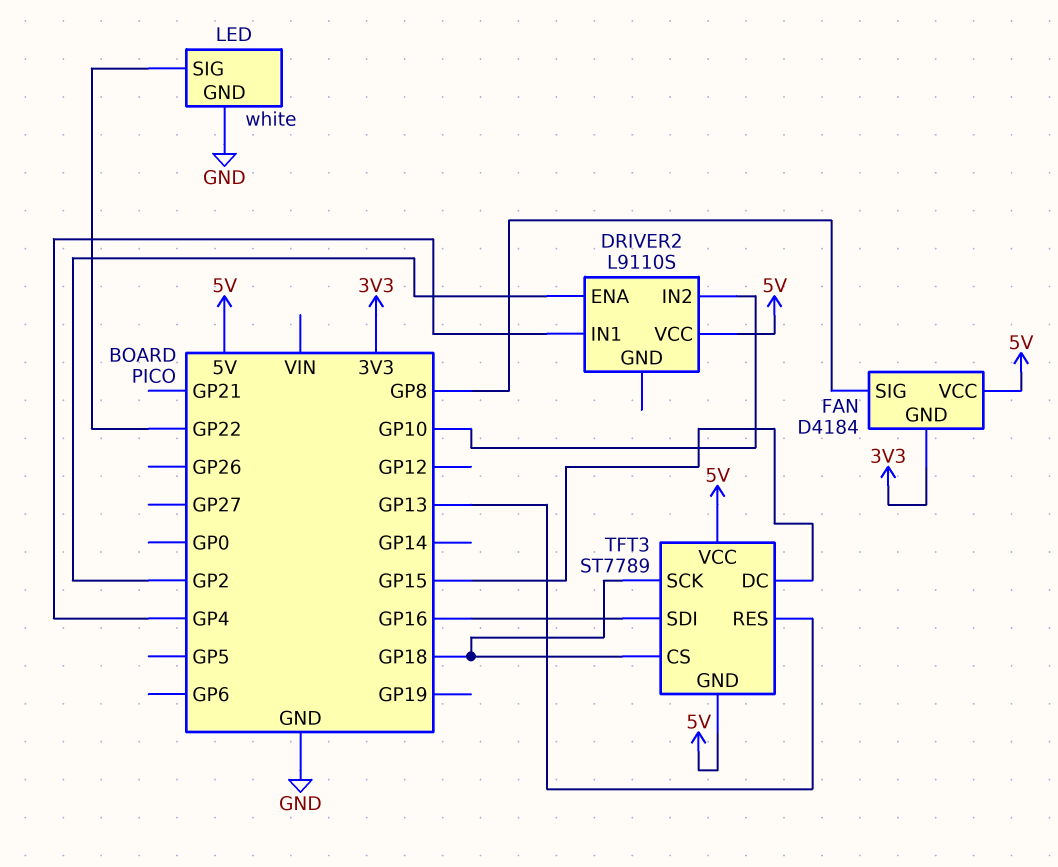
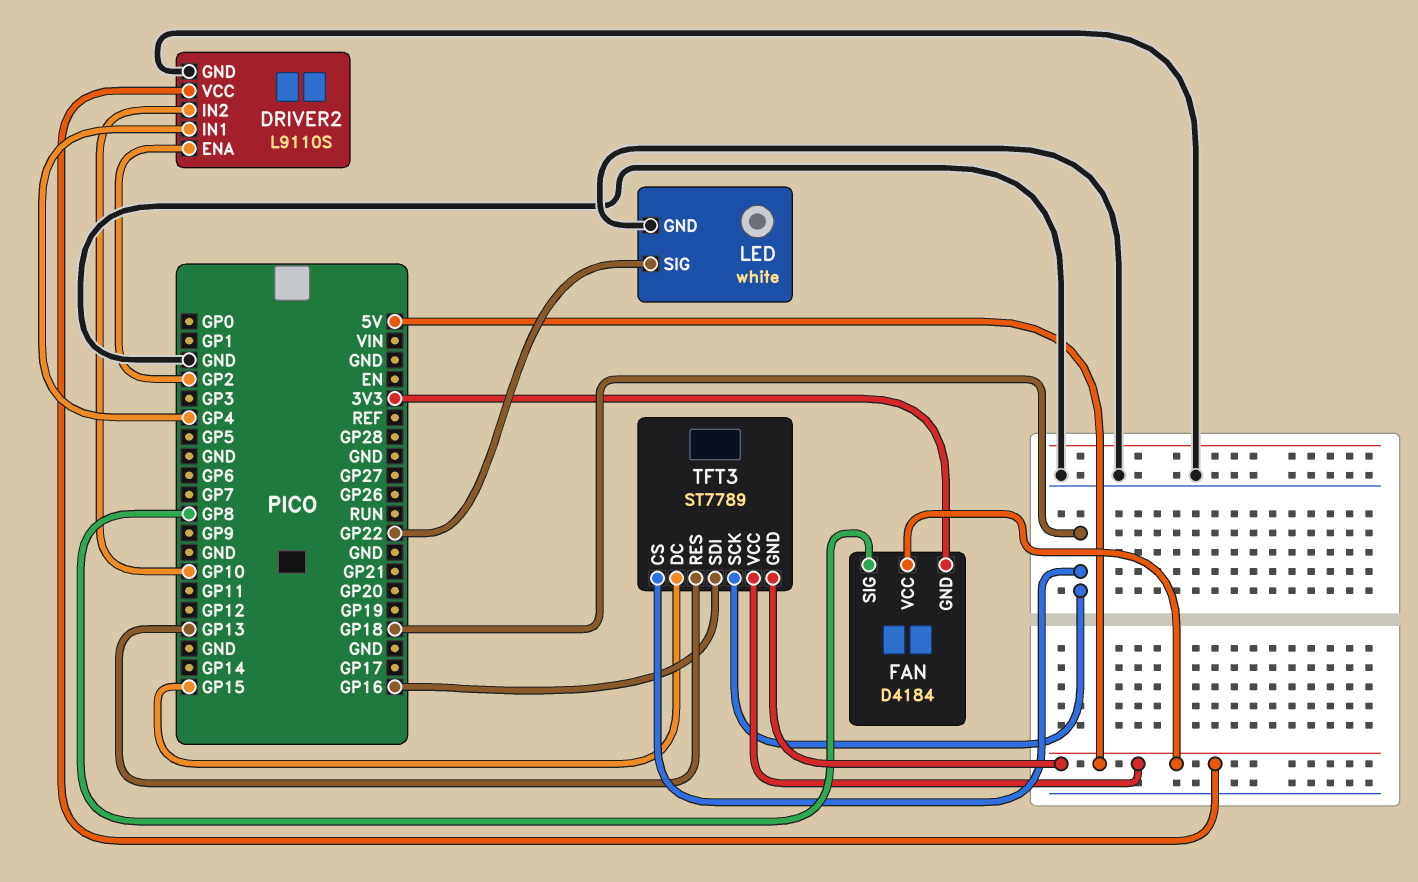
DRIVER2 pin GND: none -> GND

